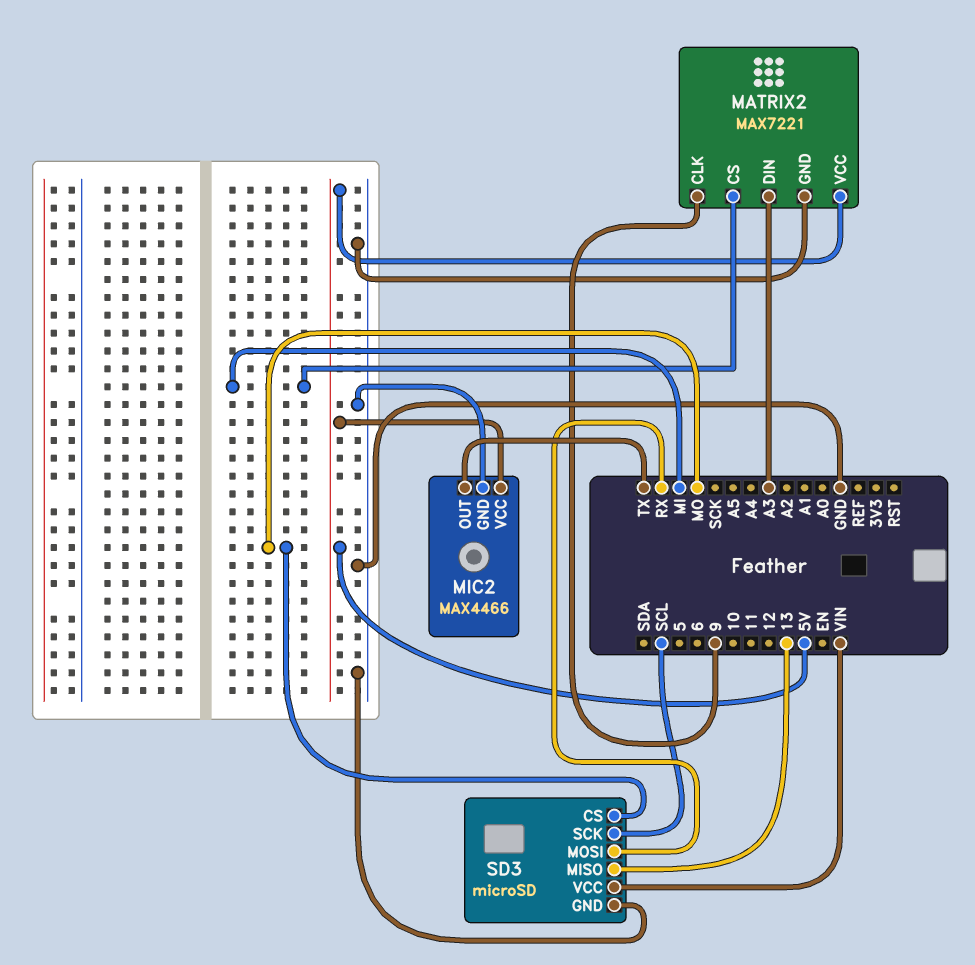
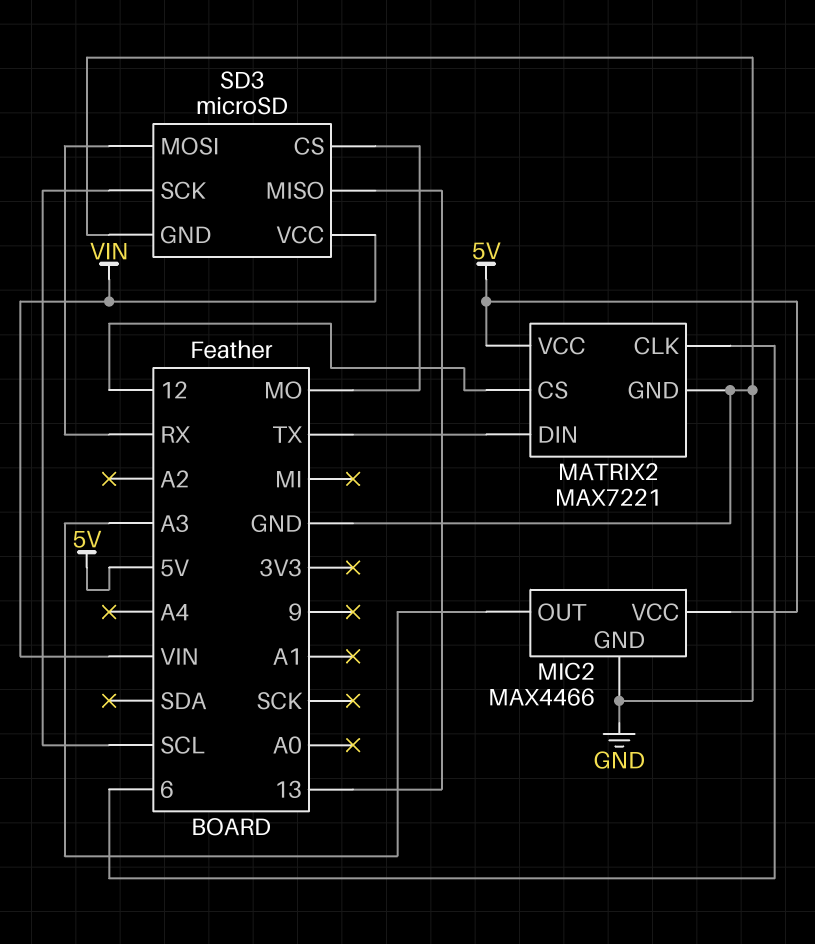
MATRIX2 pin CLK: 9 -> 6
MATRIX2 pin CS: MI -> 12
MATRIX2 pin DIN: A3 -> TX
MIC2 pin OUT: TX -> A3

